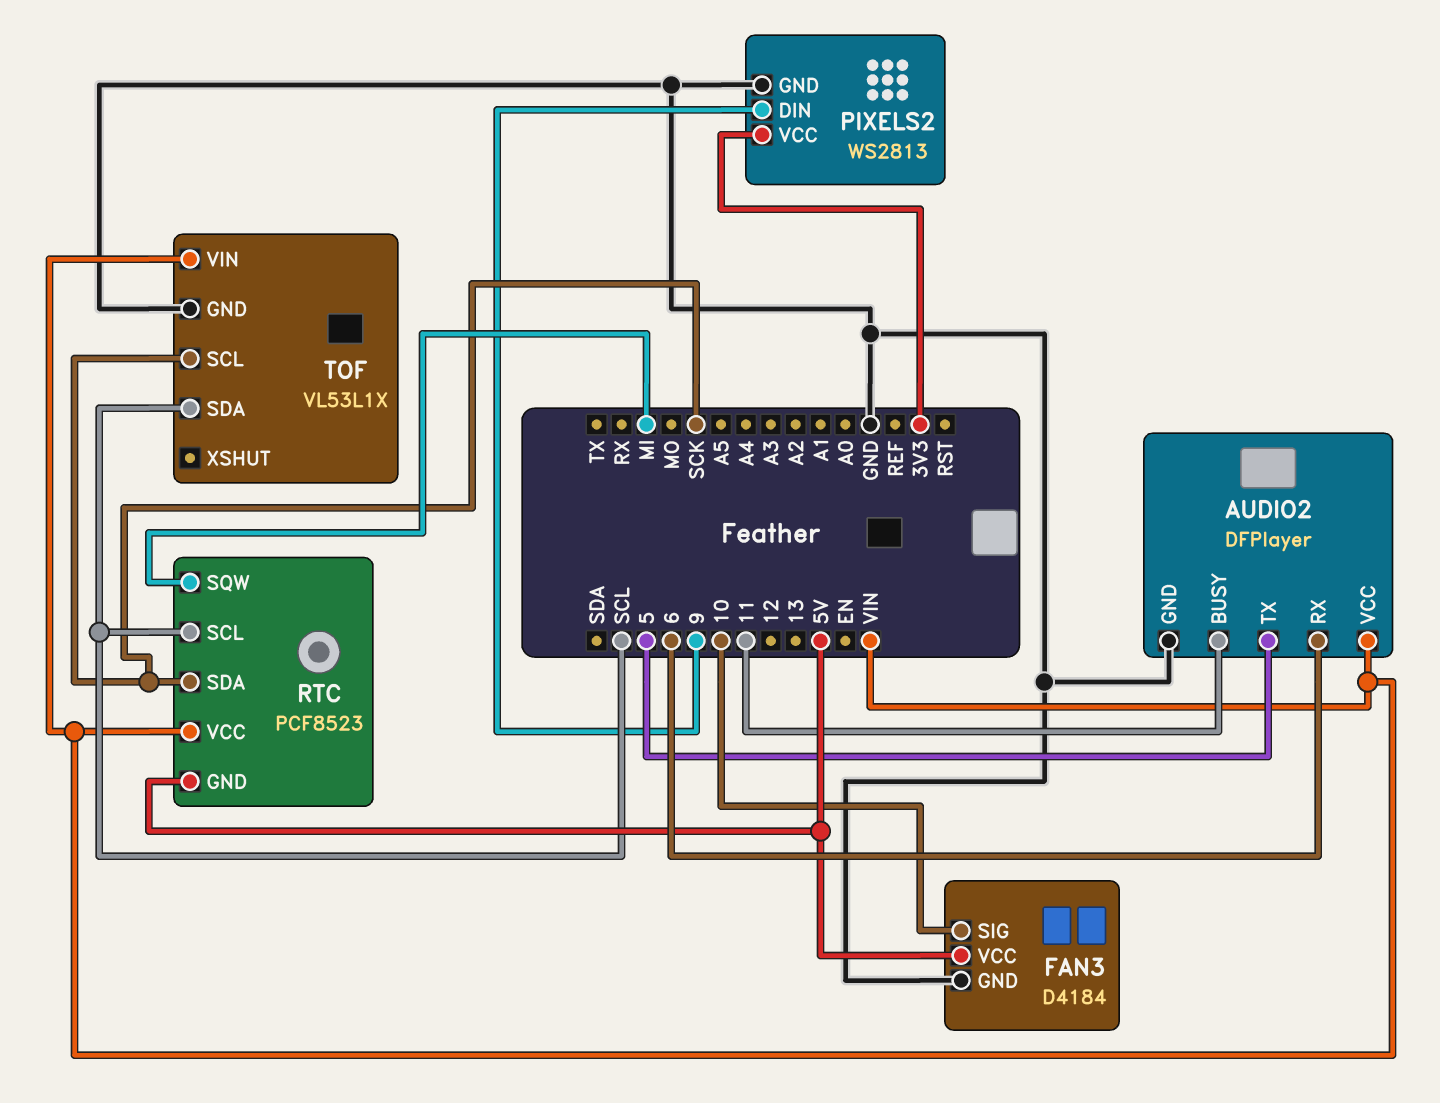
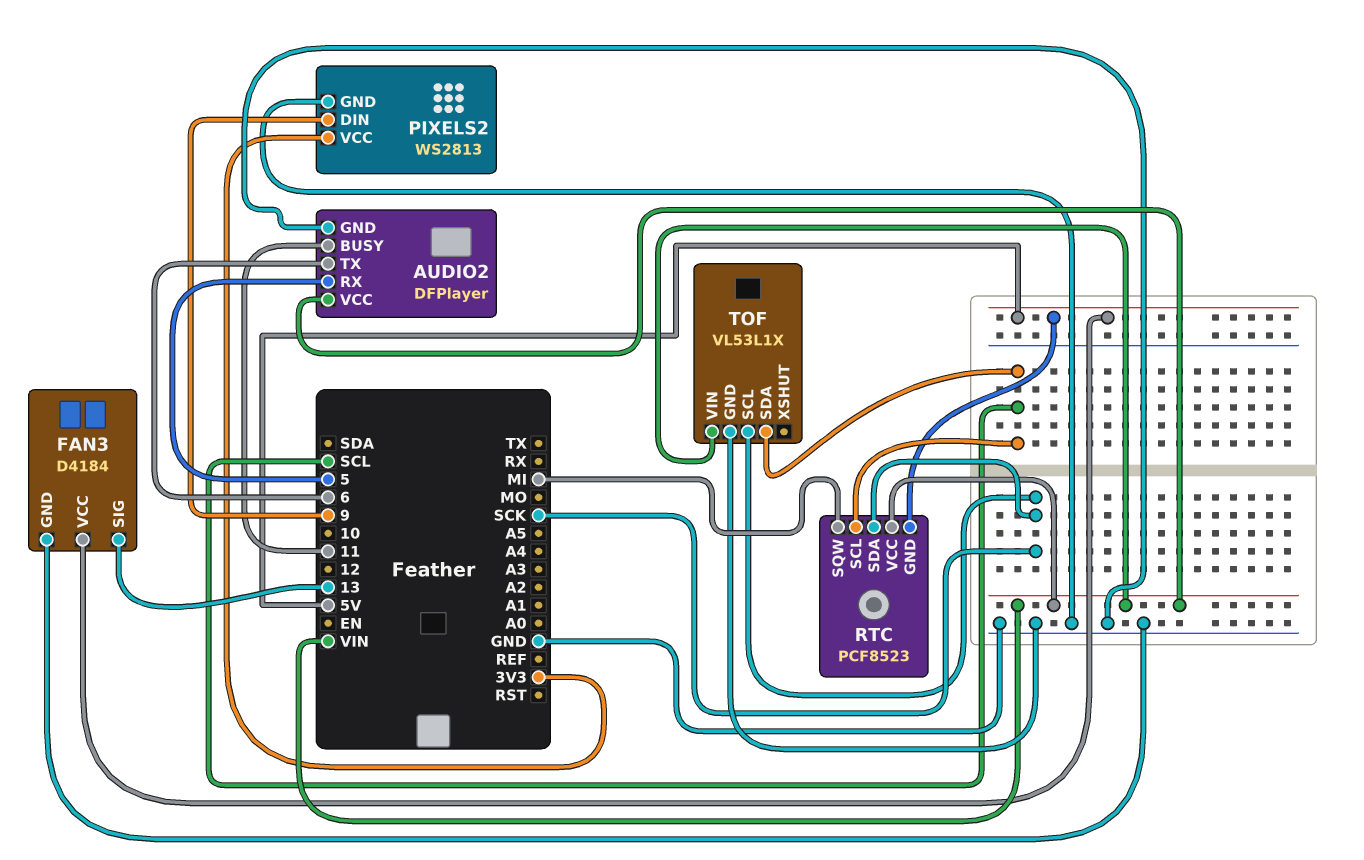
AUDIO2 pin RX: 6 -> 5
AUDIO2 pin TX: 5 -> 6
FAN3 pin SIG: 10 -> 13

